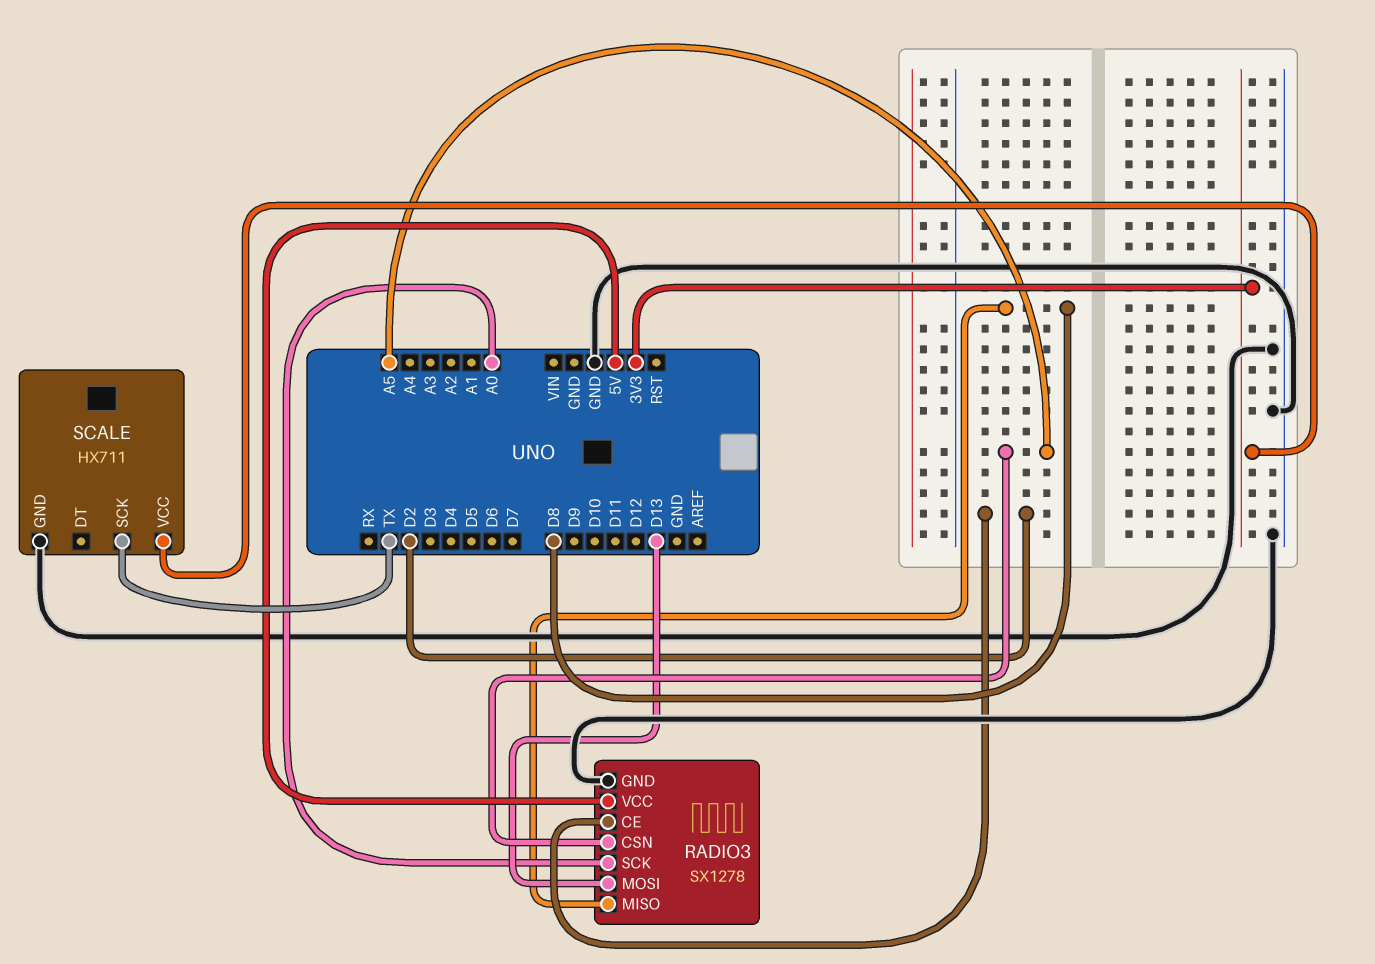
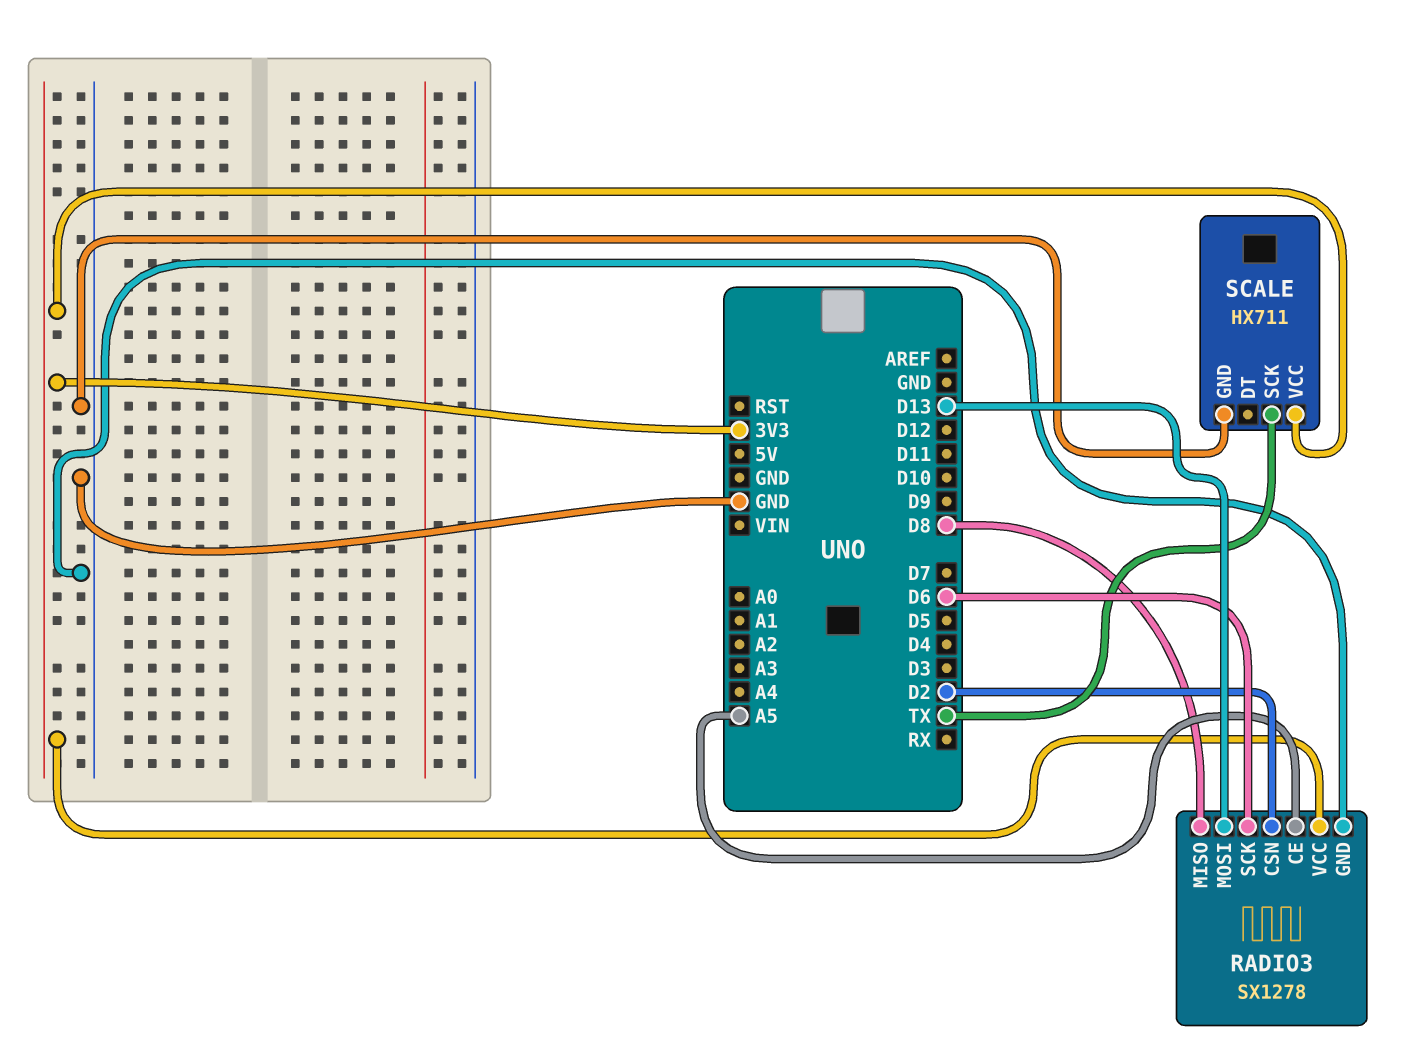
RADIO3 pin CE: D2 -> A5
RADIO3 pin CSN: A5 -> D2
RADIO3 pin SCK: A0 -> D6
RADIO3 pin VCC: 5V -> 3V3

